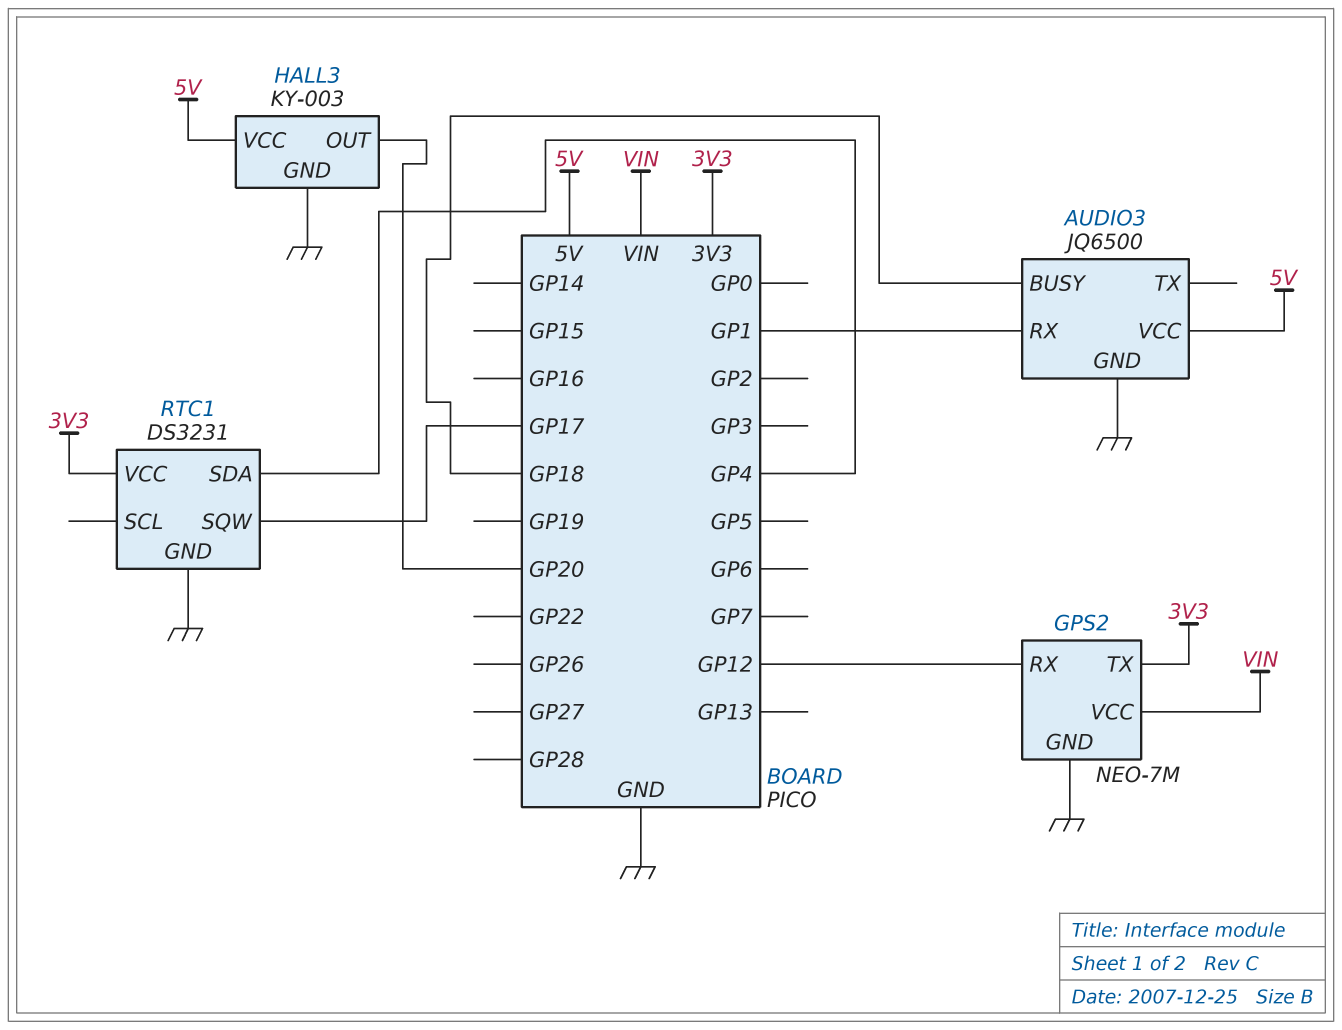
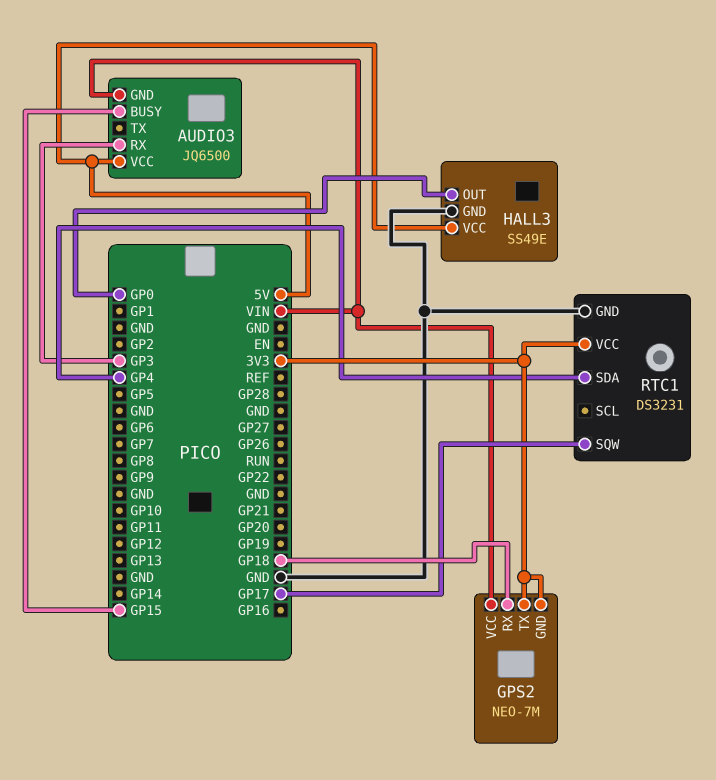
AUDIO3 pin BUSY: GP18 -> GP15
AUDIO3 pin GND: GND -> VIN
AUDIO3 pin RX: GP1 -> GP3
GPS2 pin GND: GND -> 3V3
GPS2 pin RX: GP12 -> GP18
HALL3: KY-003 -> SS49E
HALL3 pin OUT: GP20 -> GP0

